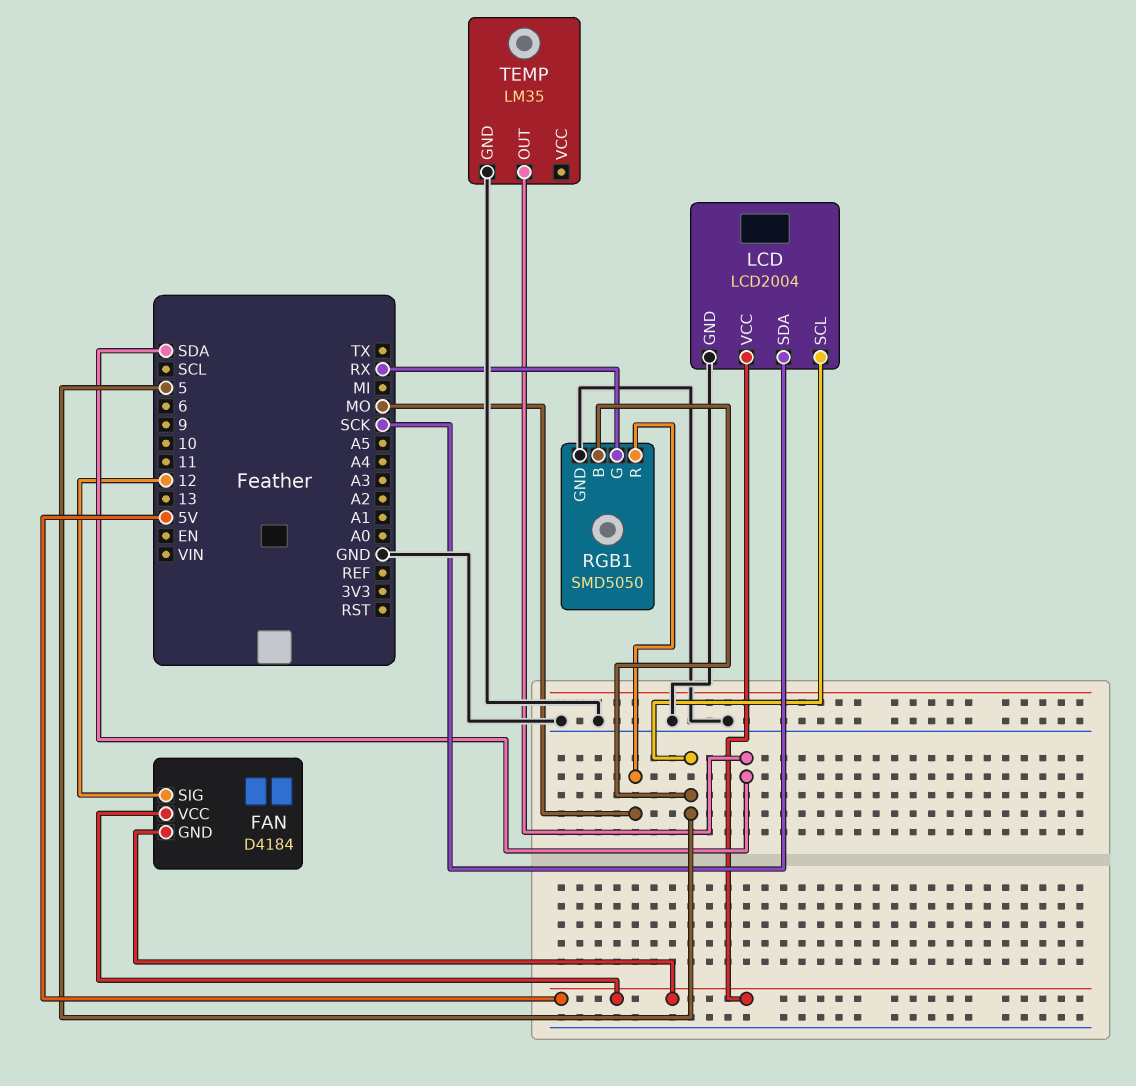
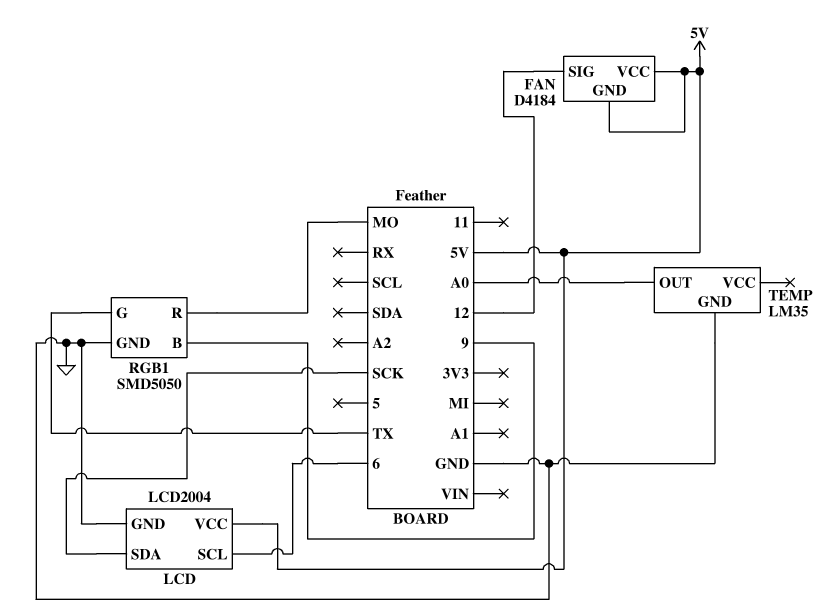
LCD pin SCL: 5 -> 6
RGB1 pin B: 5 -> 9
RGB1 pin G: RX -> TX
TEMP pin OUT: SDA -> A0

